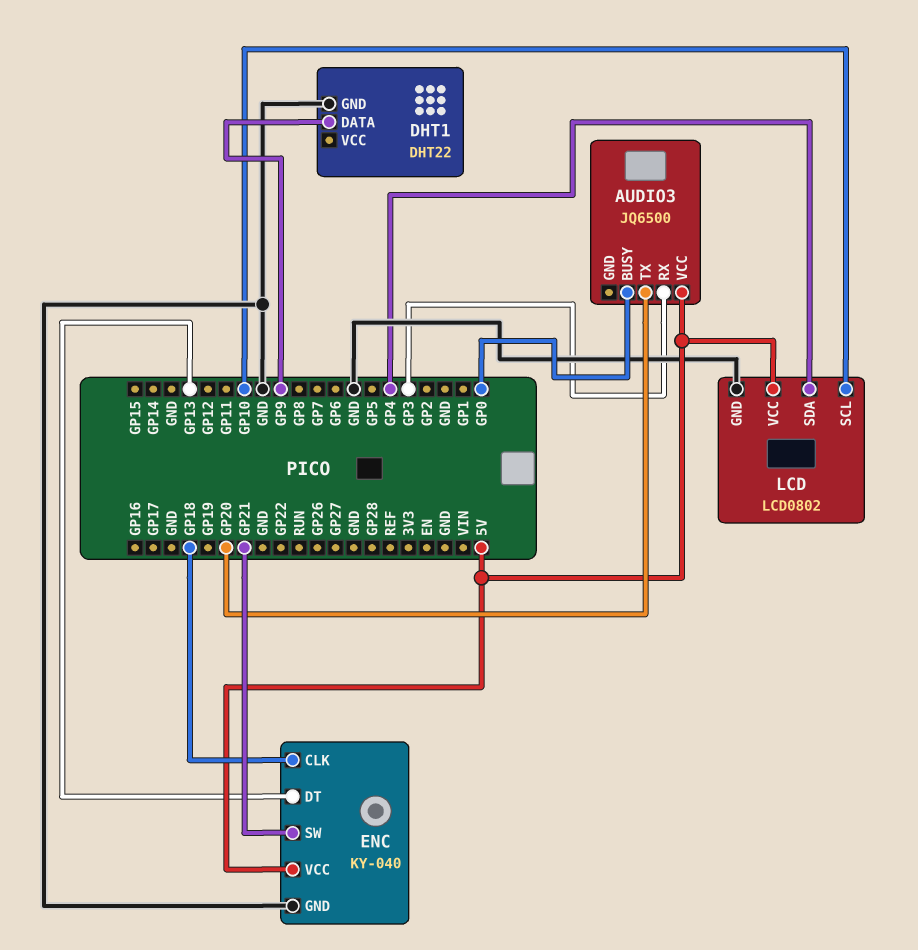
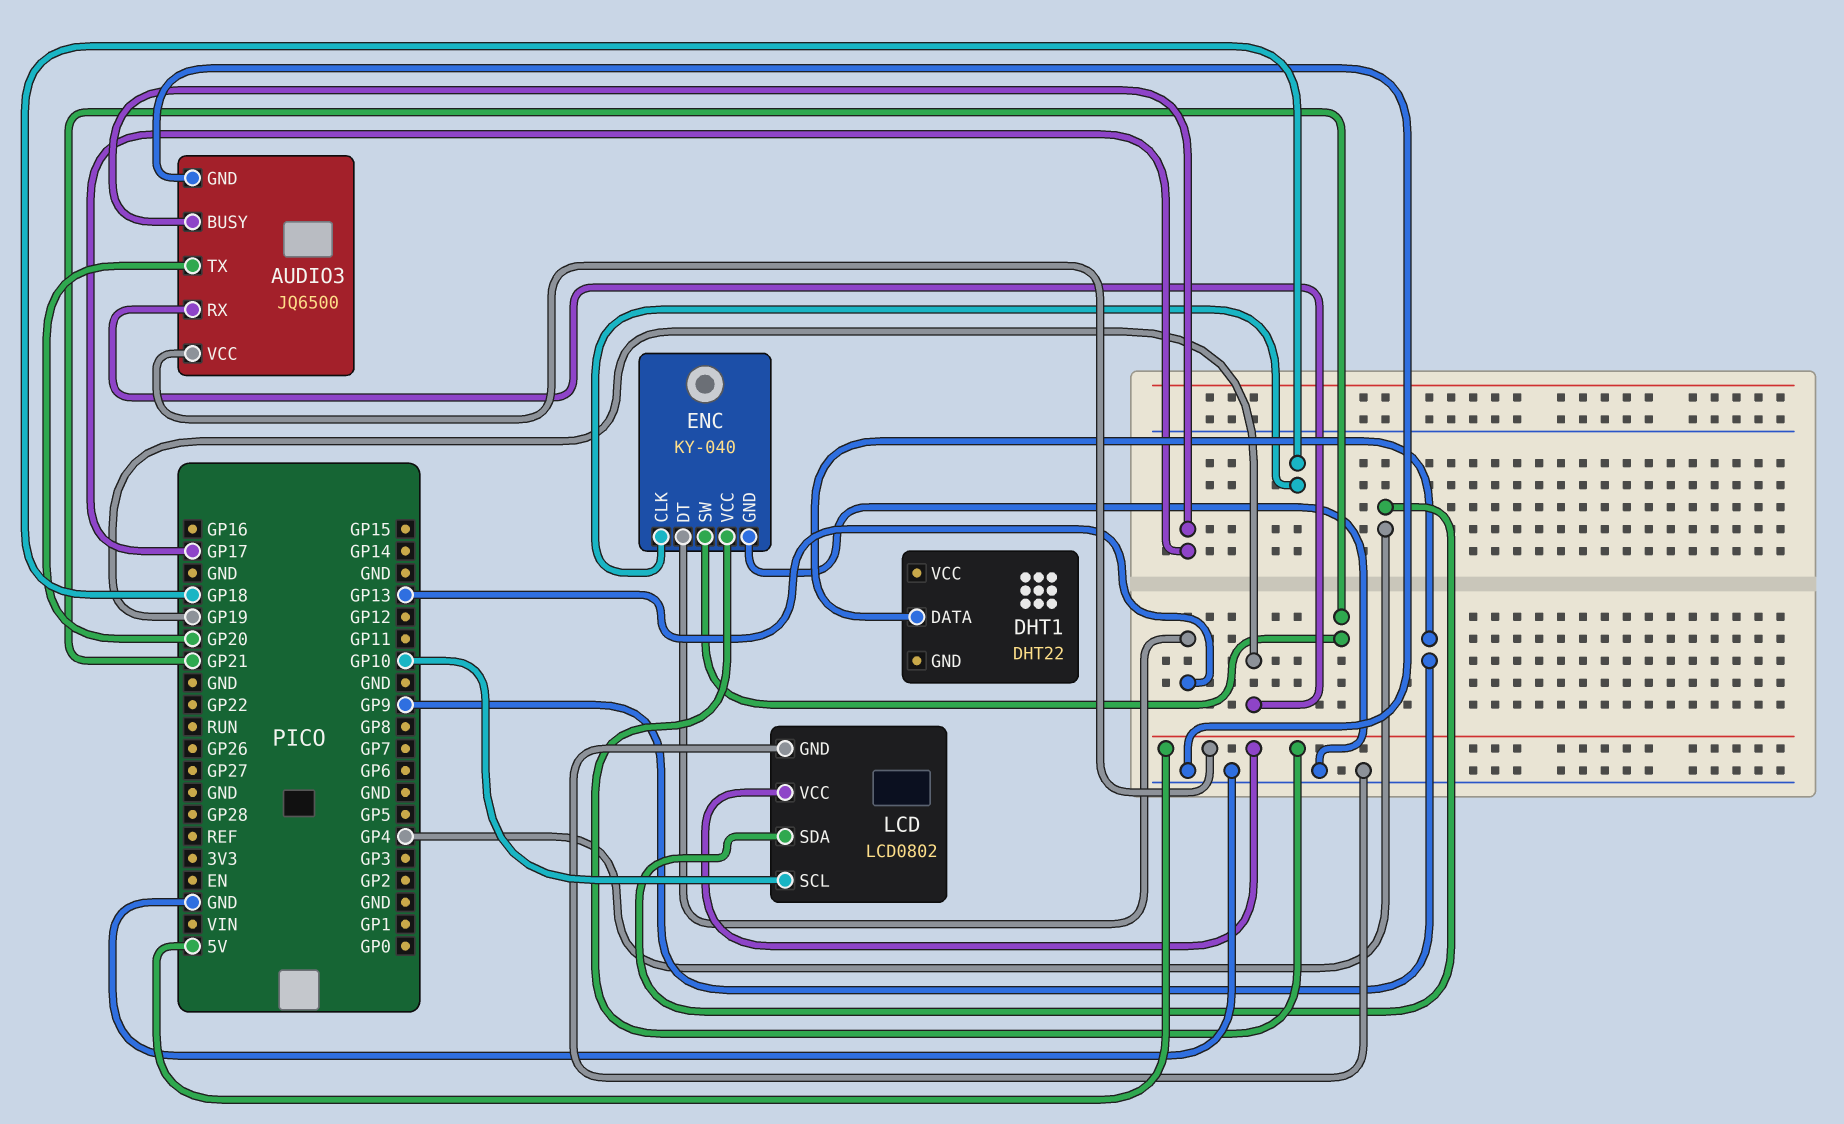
AUDIO3 pin BUSY: GP0 -> GP17
AUDIO3 pin GND: none -> GND
AUDIO3 pin RX: GP3 -> GP19
DHT1 pin GND: GND -> none

